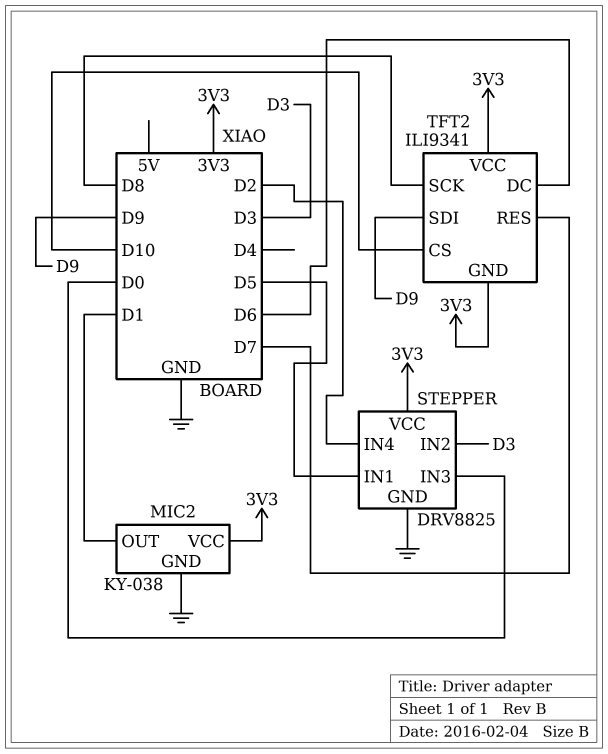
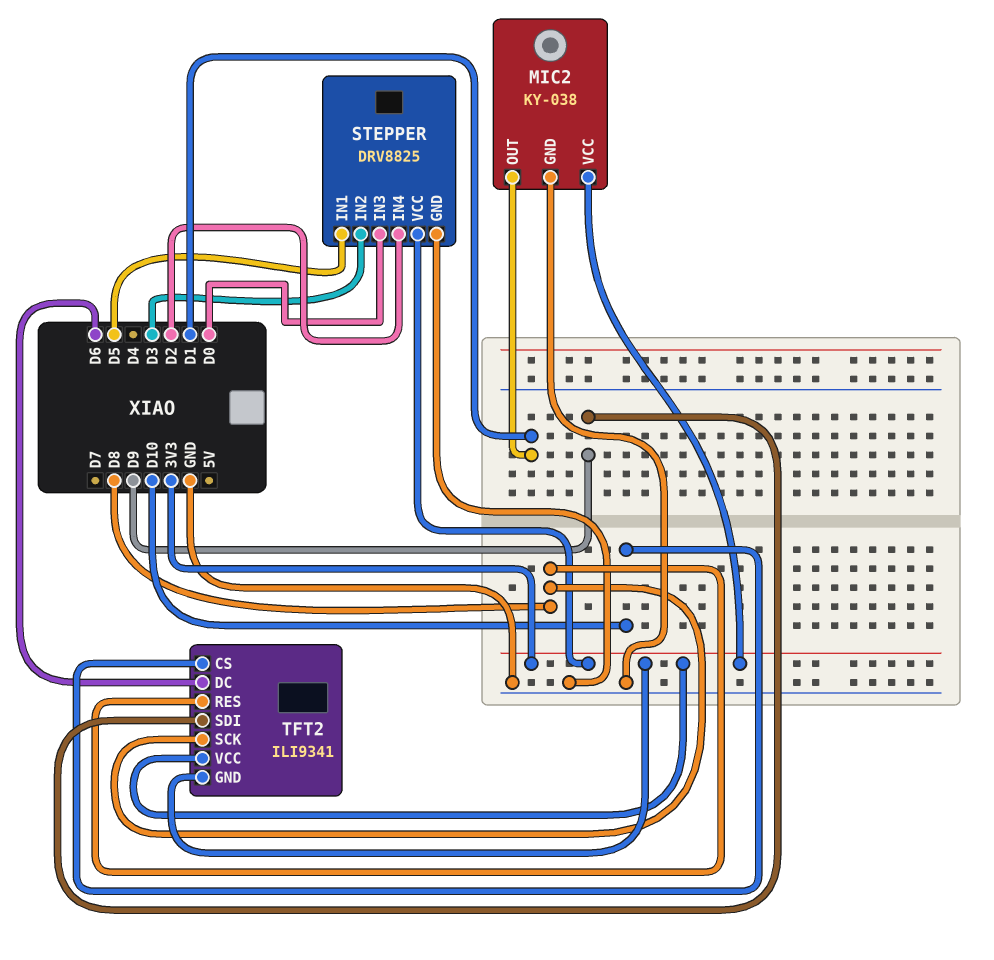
TFT2 pin RES: D7 -> D8

